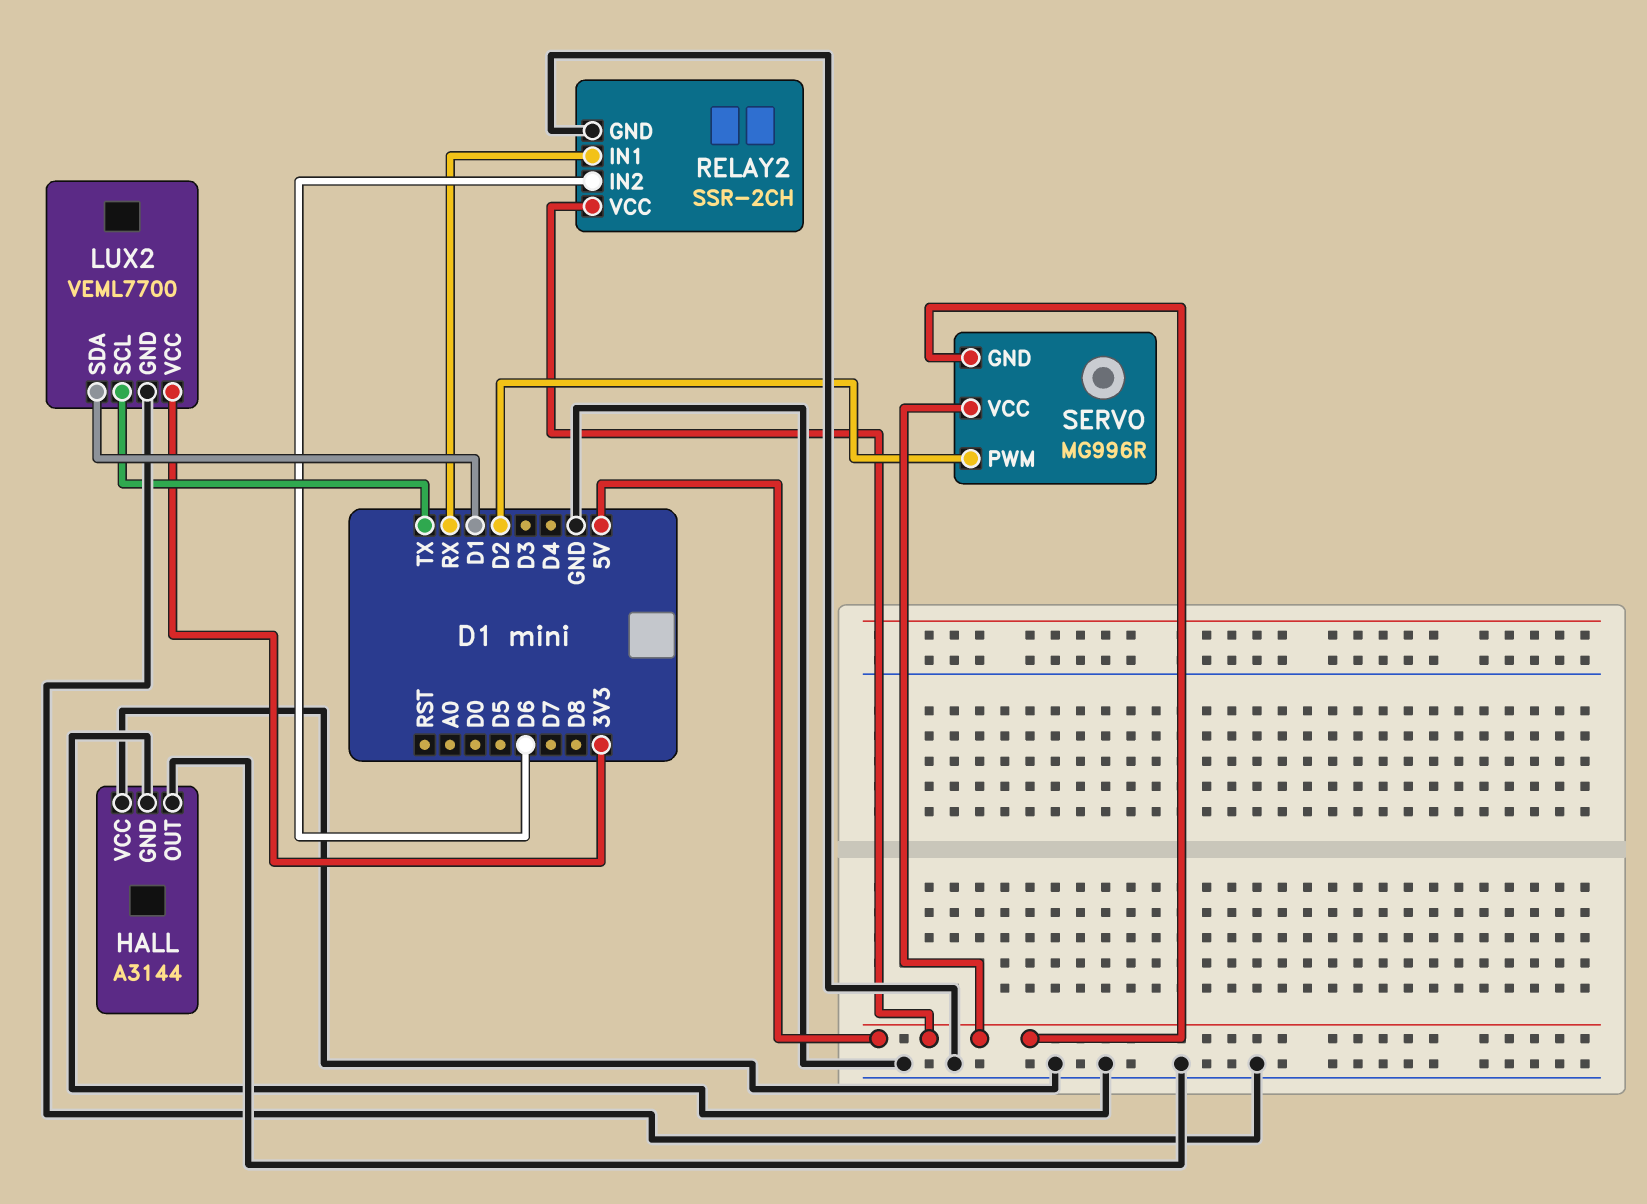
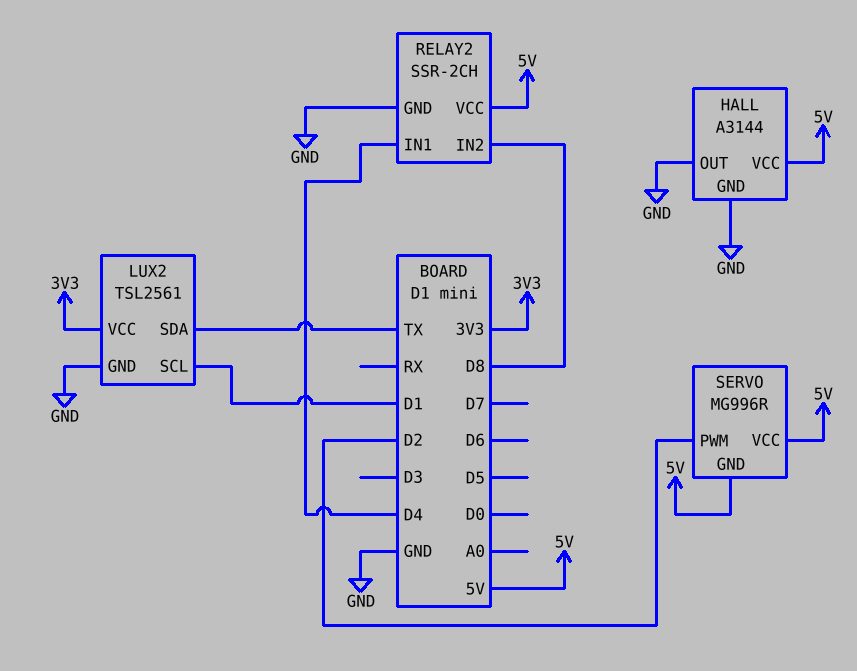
HALL pin VCC: GND -> 5V
LUX2: VEML7700 -> TSL2561
LUX2 pin SCL: TX -> D1
LUX2 pin SDA: D1 -> TX
RELAY2 pin IN1: RX -> D4
RELAY2 pin IN2: D6 -> D8

